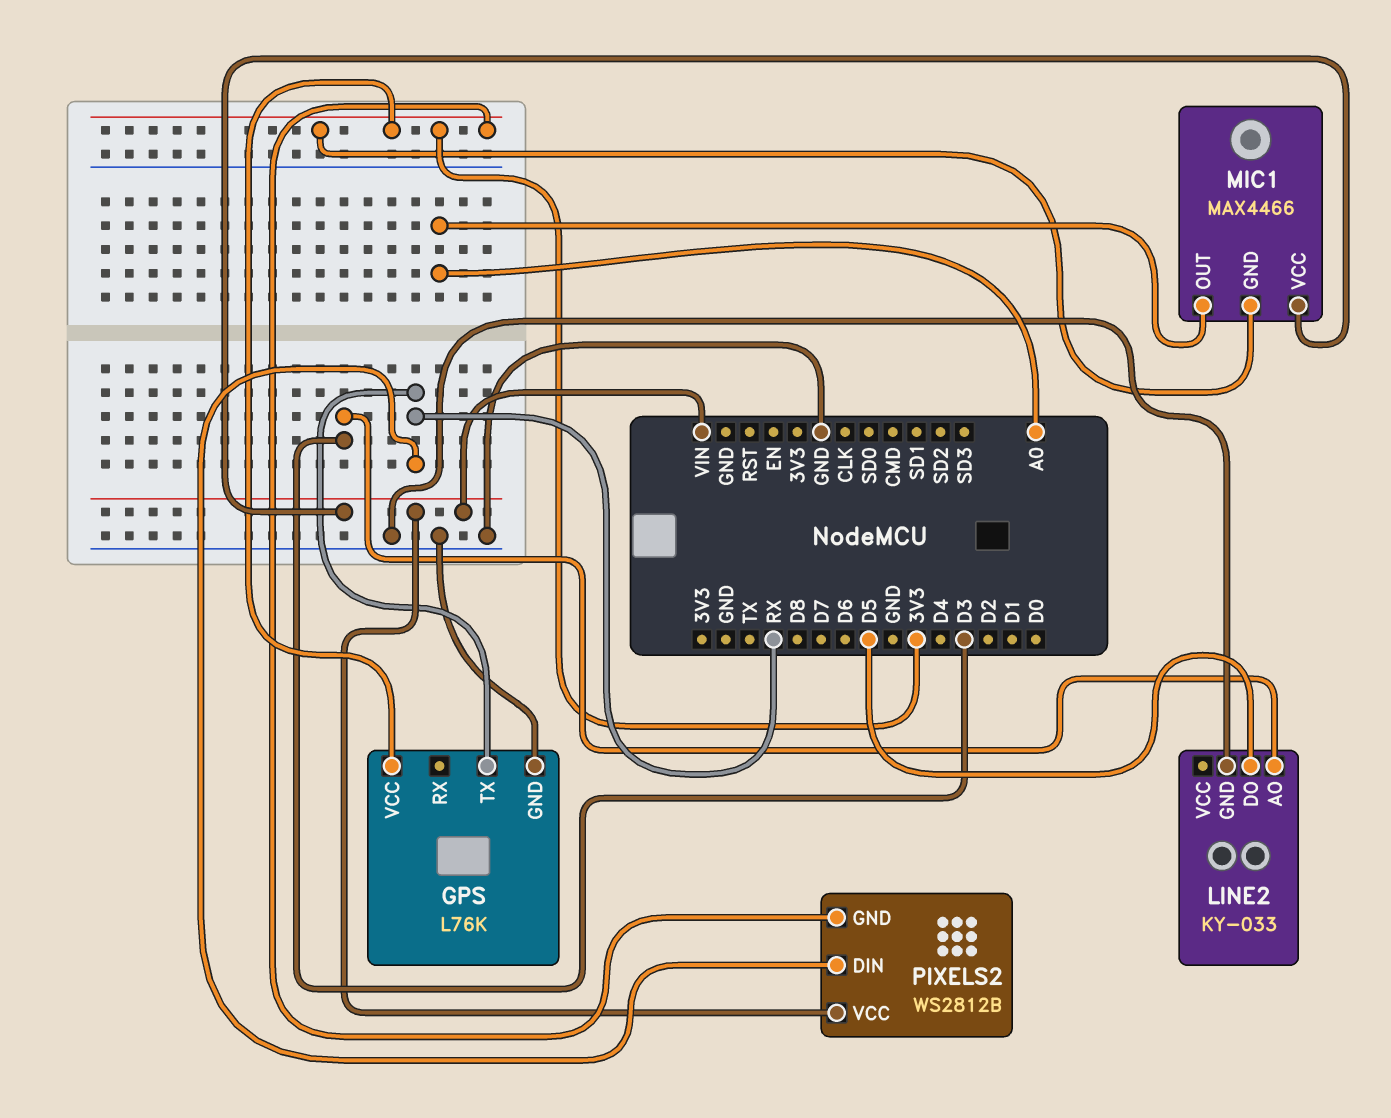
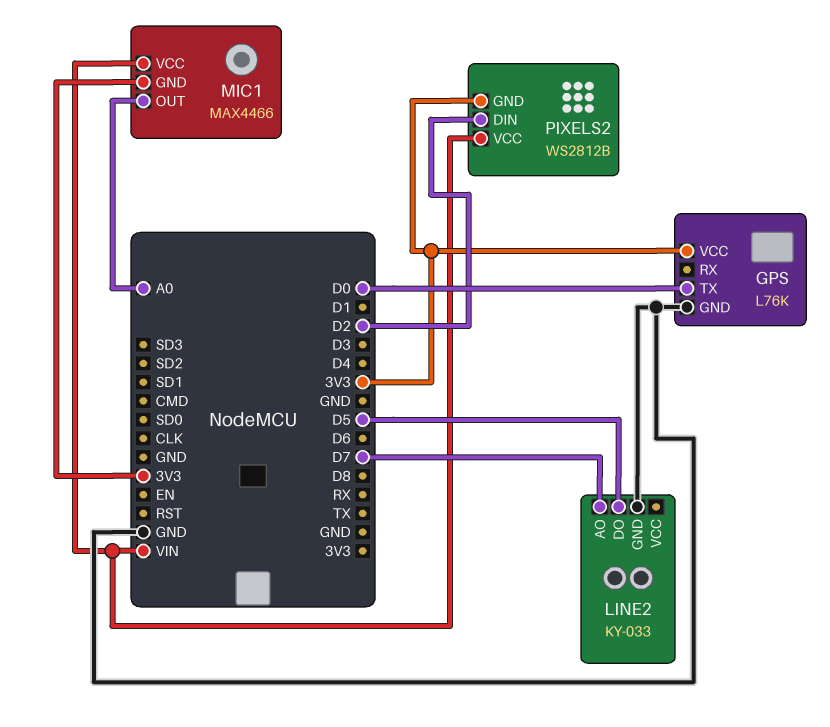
GPS pin TX: RX -> D0
LINE2 pin AO: D3 -> D7
PIXELS2 pin DIN: RX -> D2

